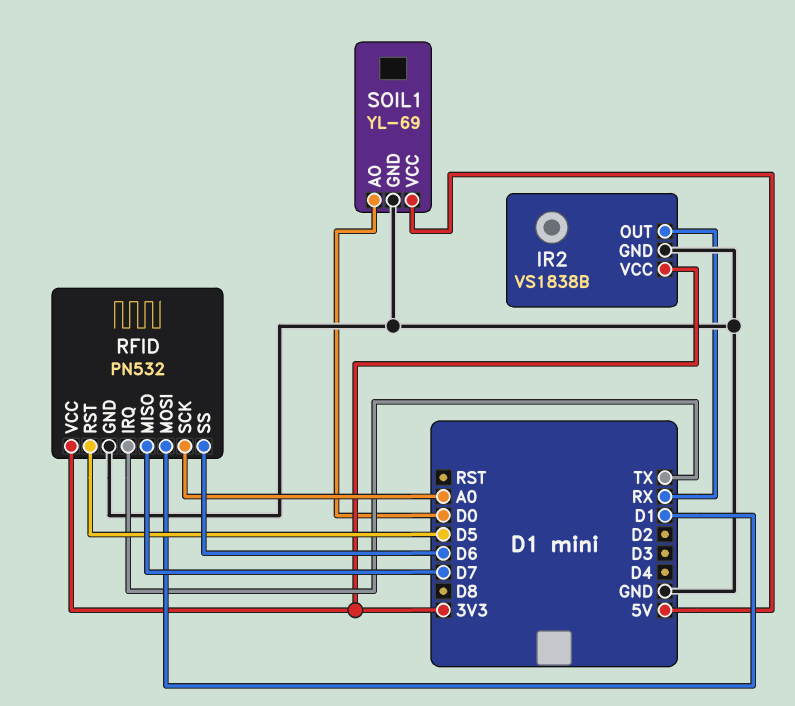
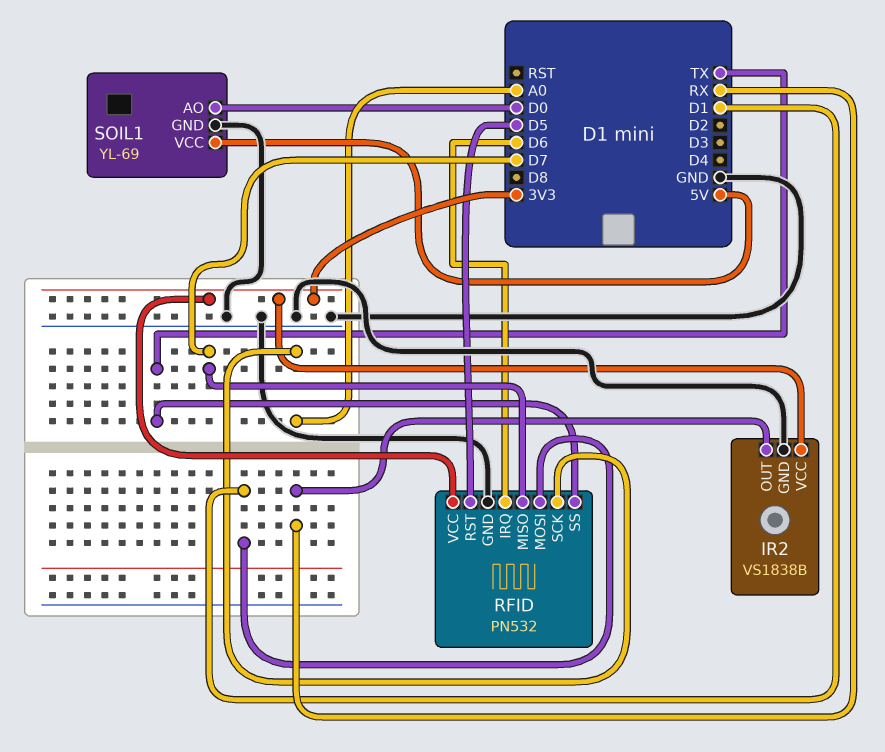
RFID pin IRQ: TX -> D6
RFID pin SS: D6 -> TX

